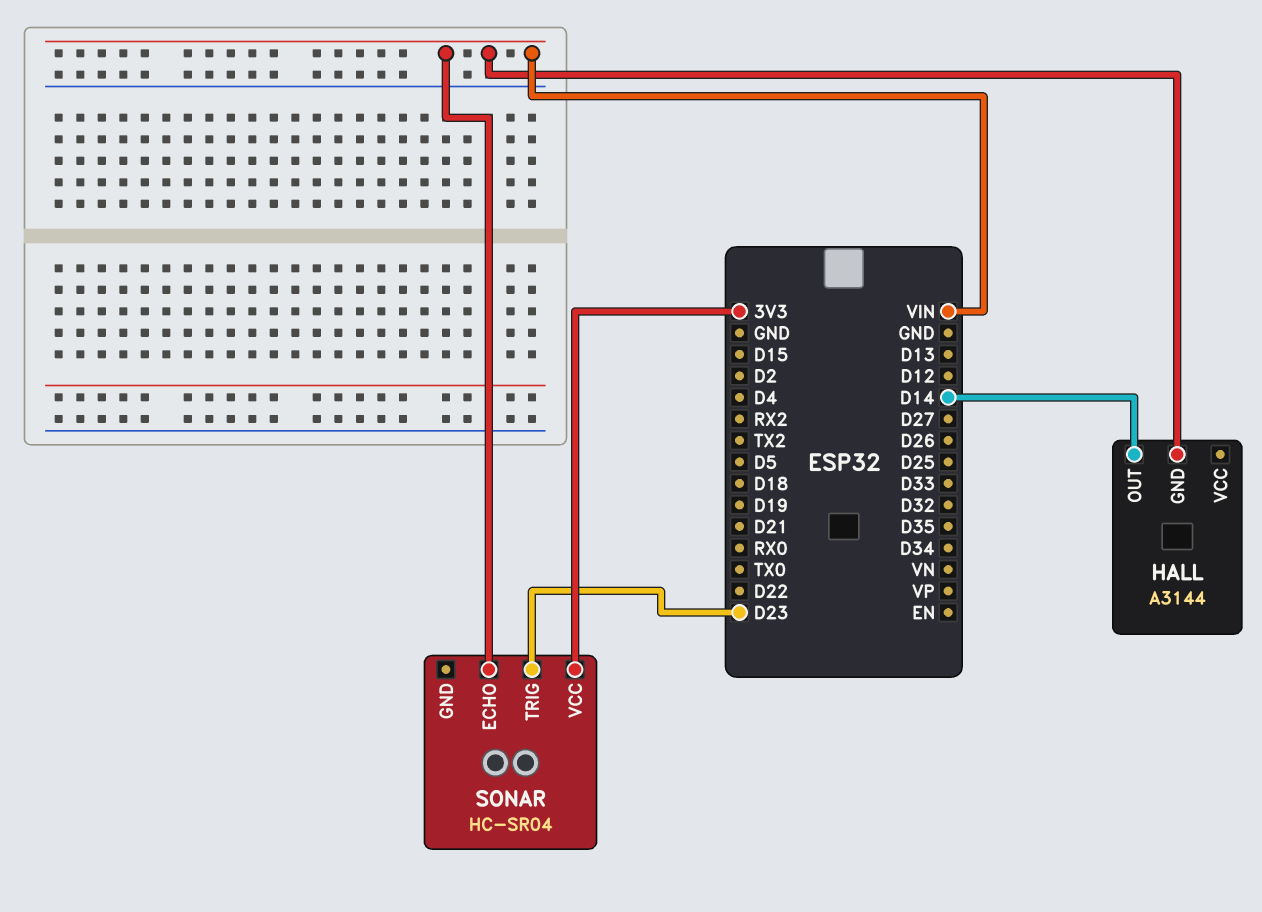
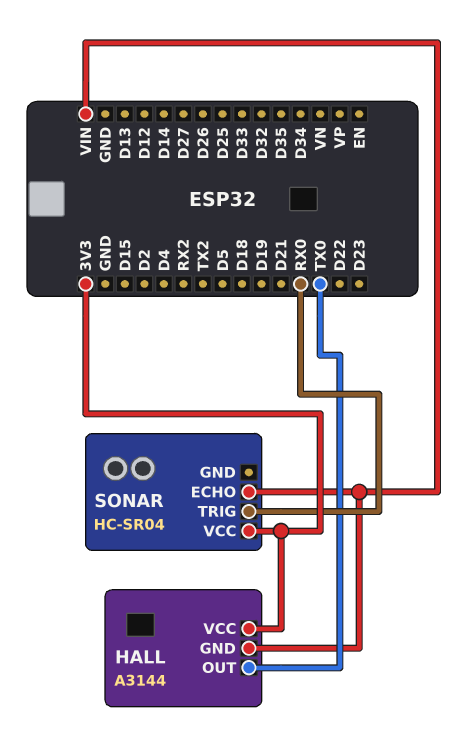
HALL pin OUT: D14 -> TX0
HALL pin VCC: none -> 3V3
SONAR pin TRIG: D23 -> RX0

